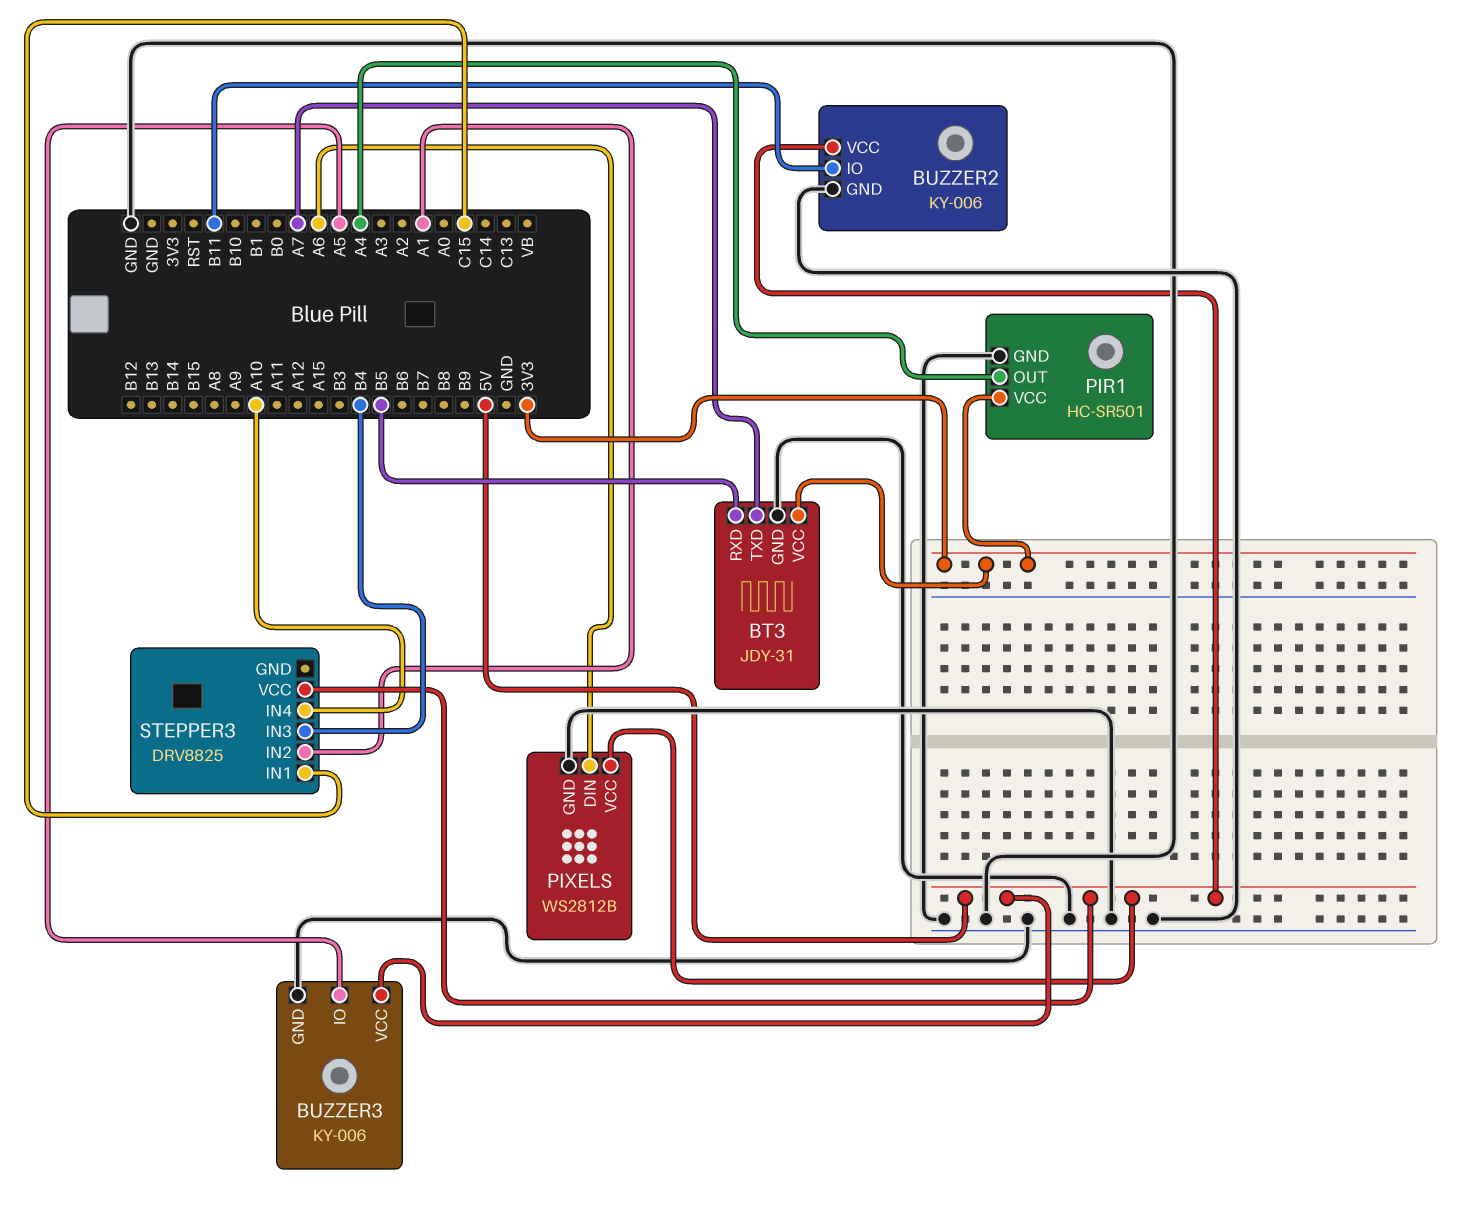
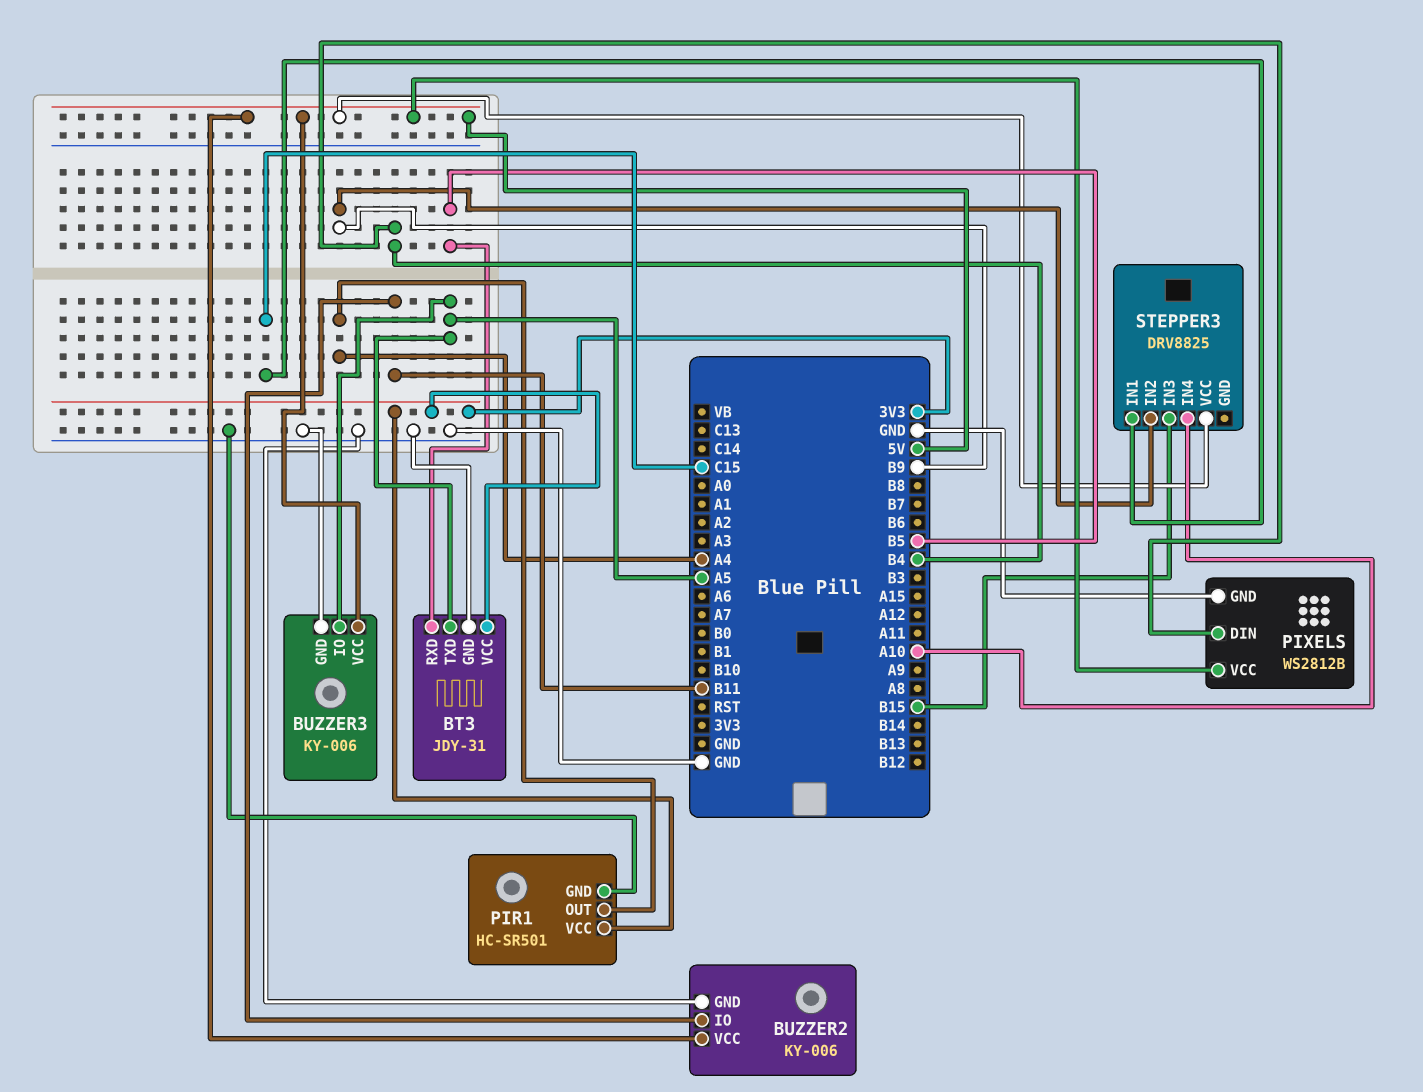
BT3 pin TXD: A7 -> A5
PIXELS pin DIN: A6 -> B4
STEPPER3 pin IN2: A1 -> B9
STEPPER3 pin IN3: B4 -> B15

